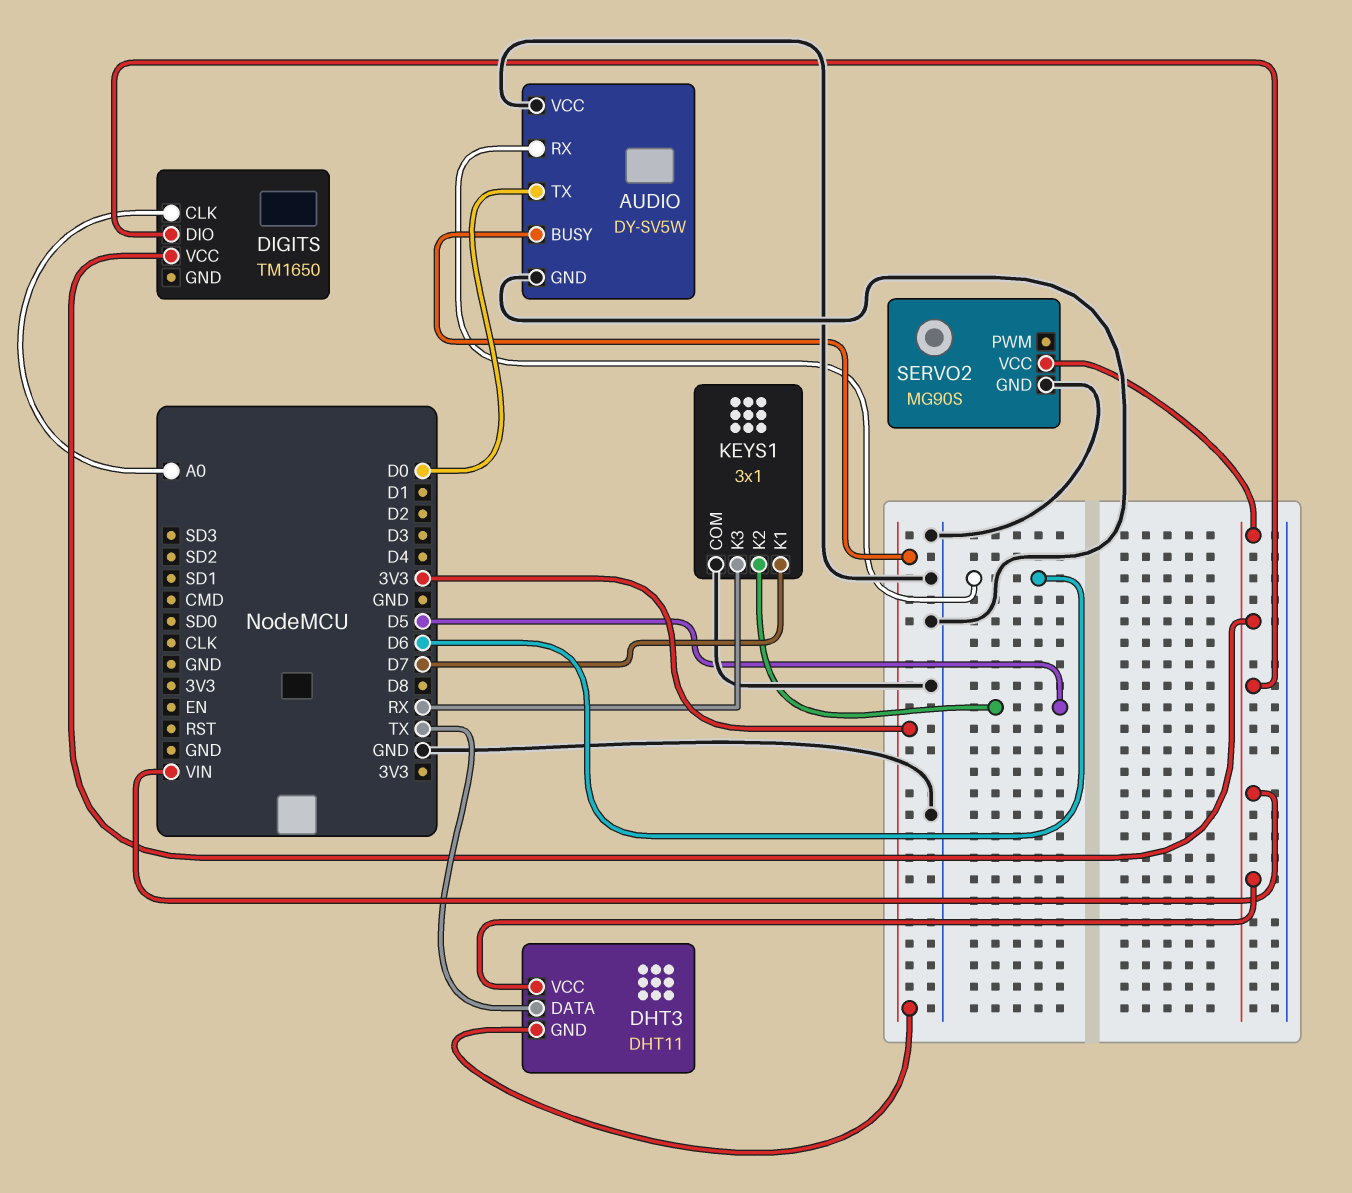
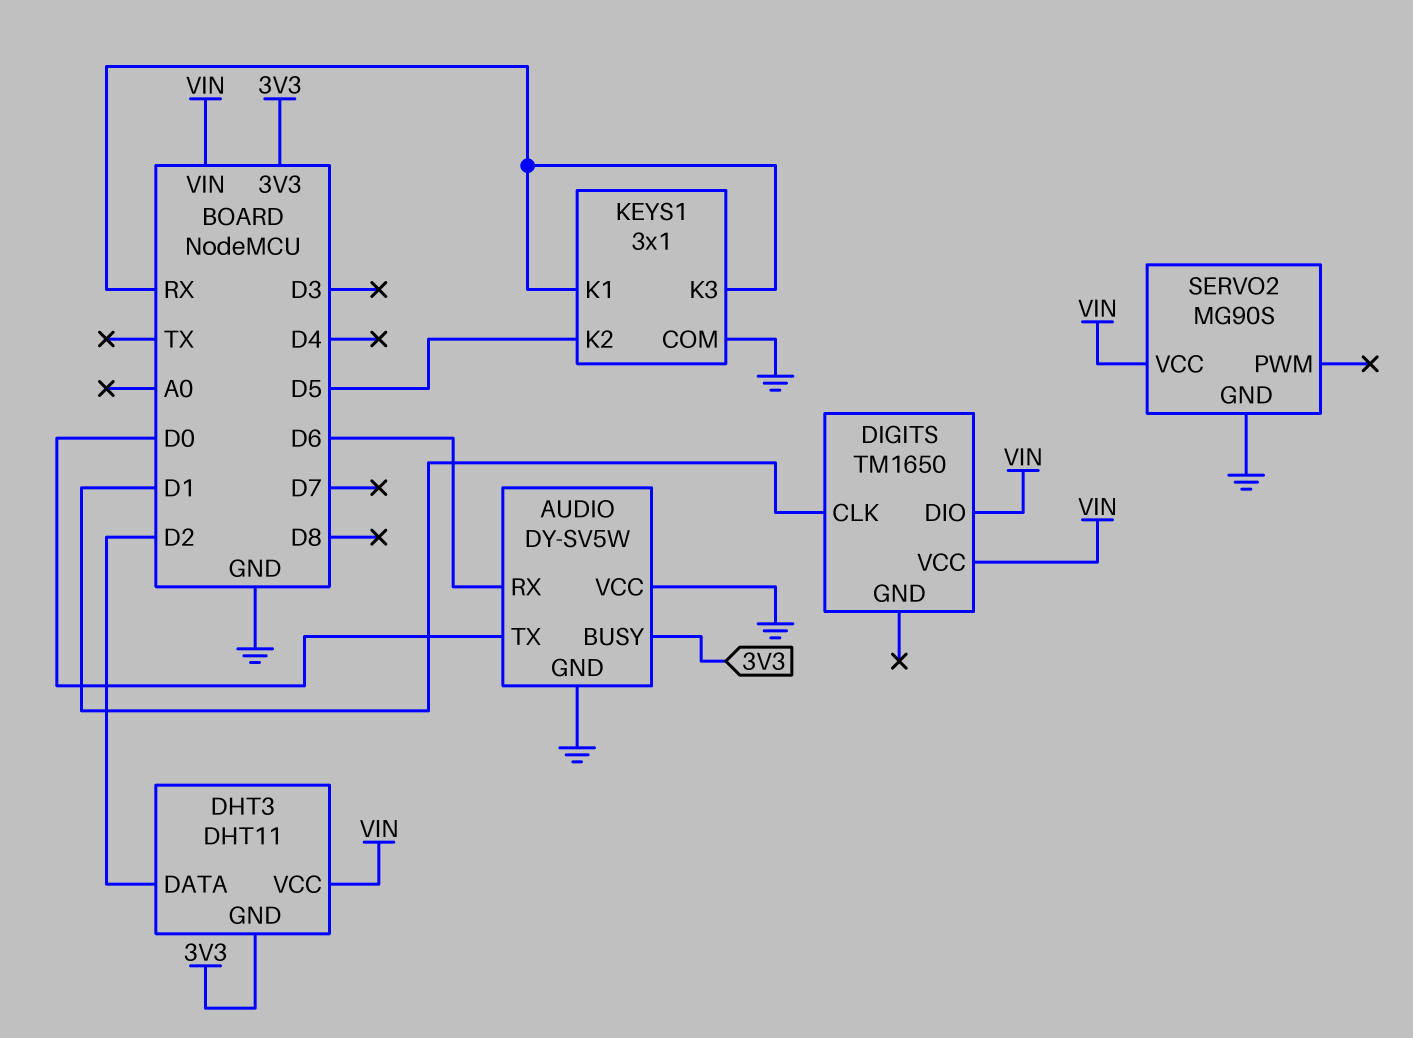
DHT3 pin DATA: TX -> D2
DIGITS pin CLK: A0 -> D1
KEYS1 pin K1: D7 -> RX

